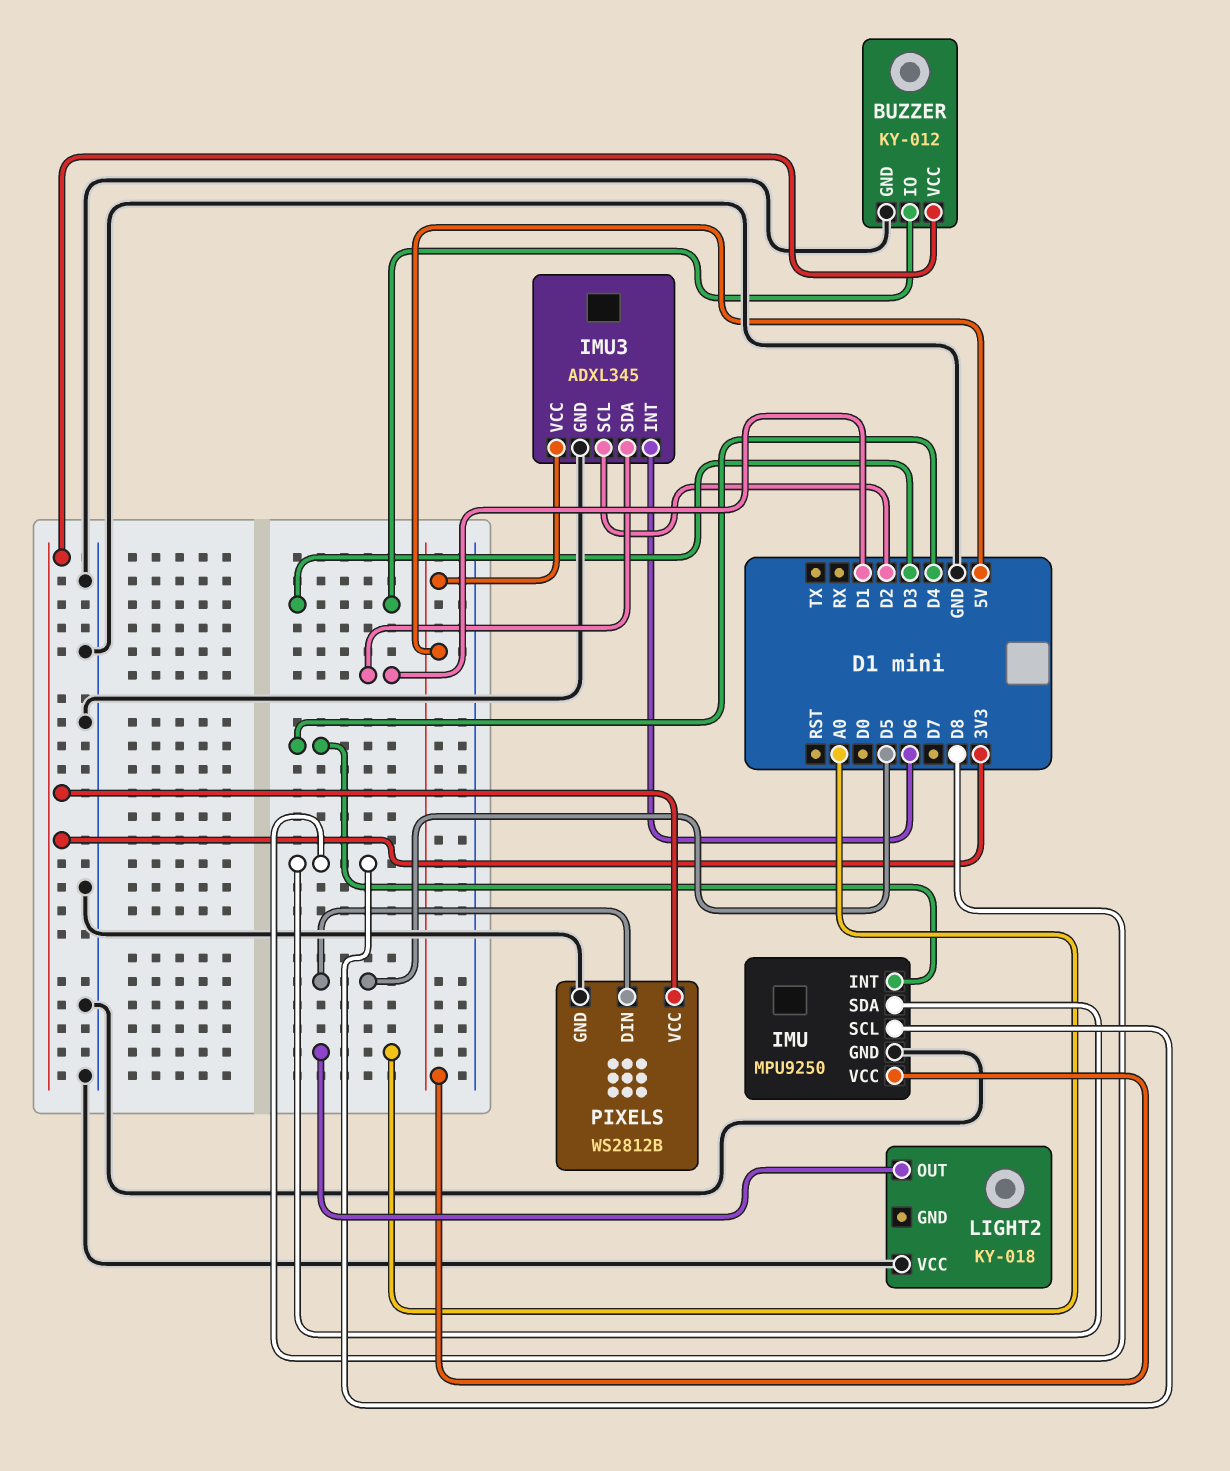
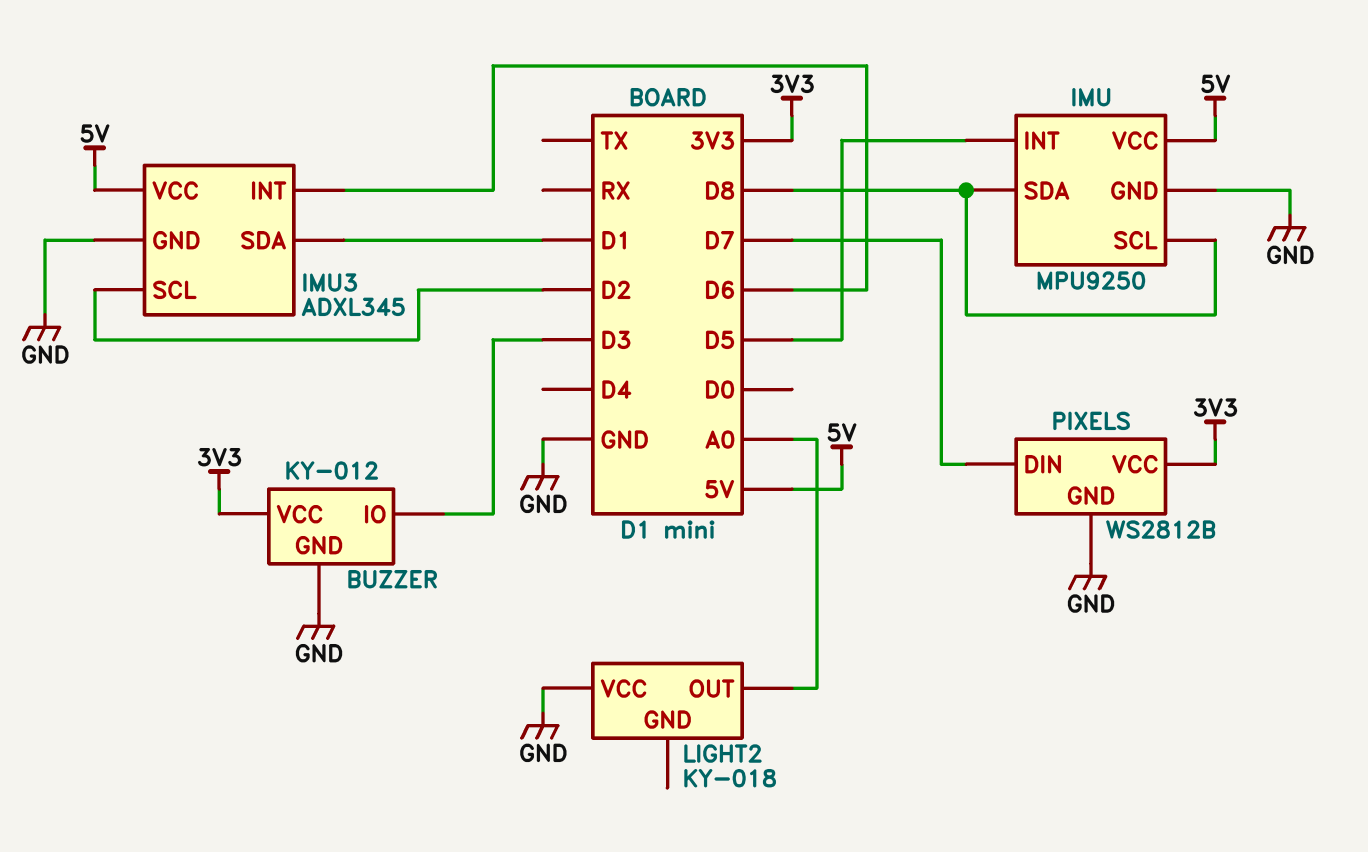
IMU pin INT: D4 -> D5
PIXELS pin DIN: D5 -> D7

